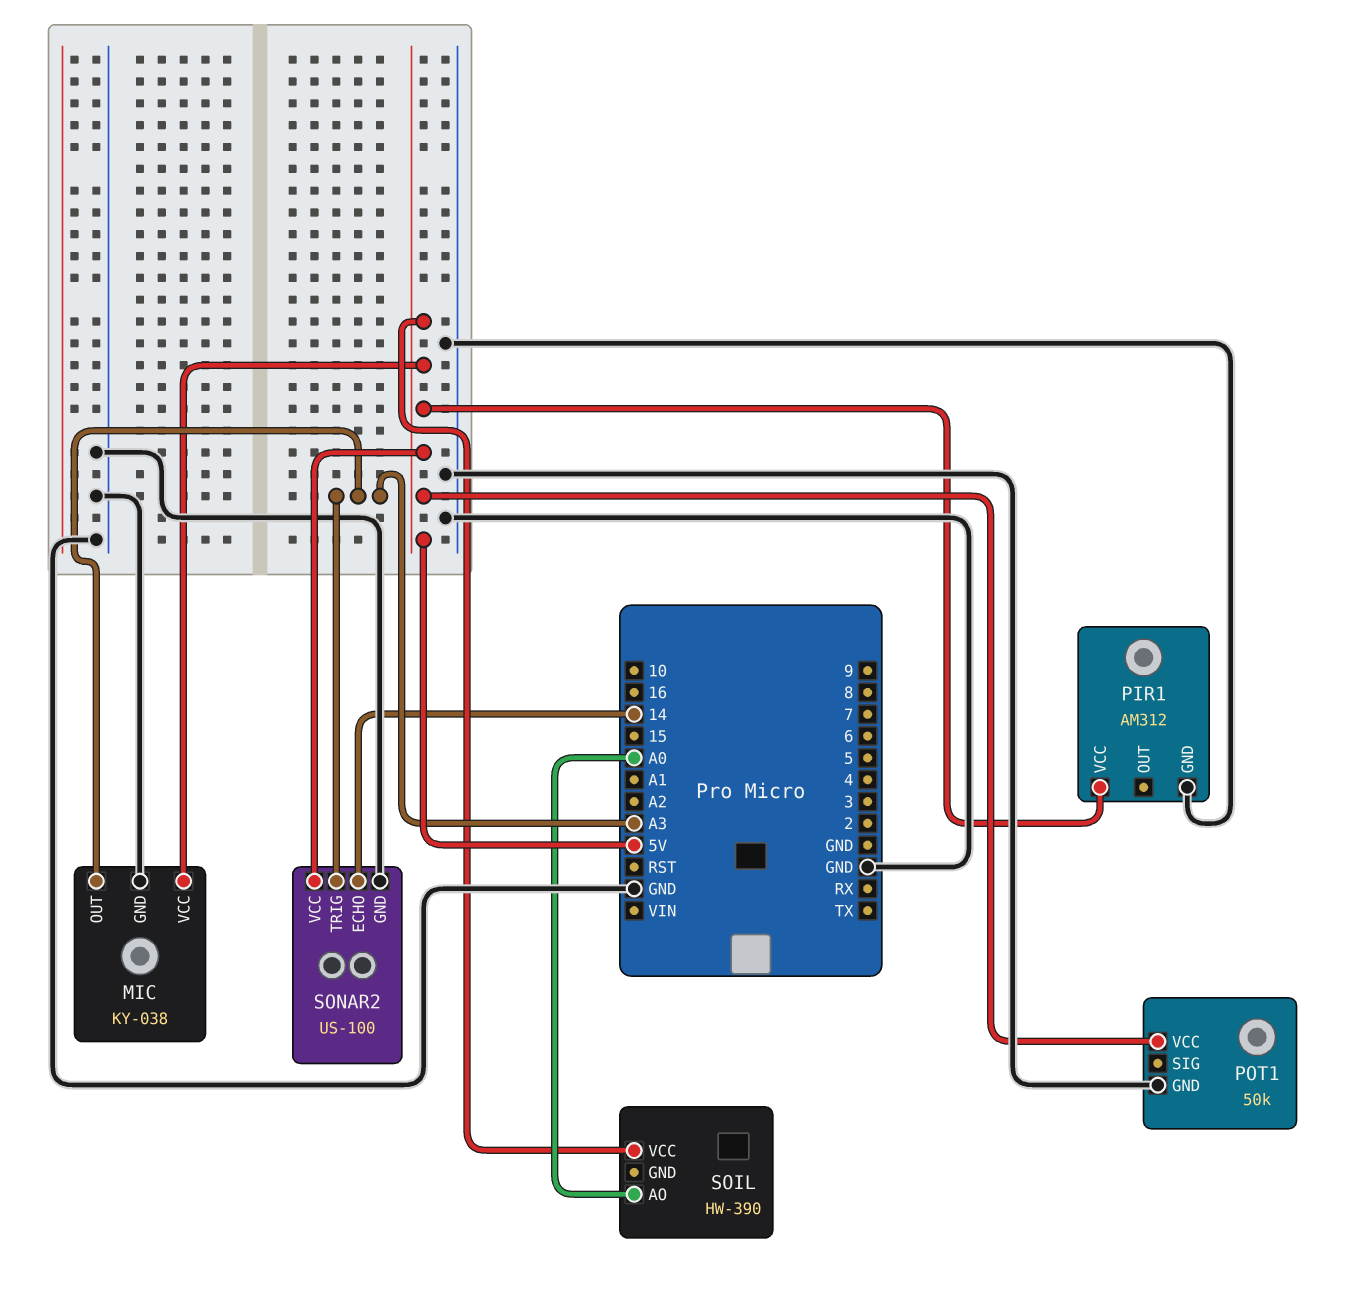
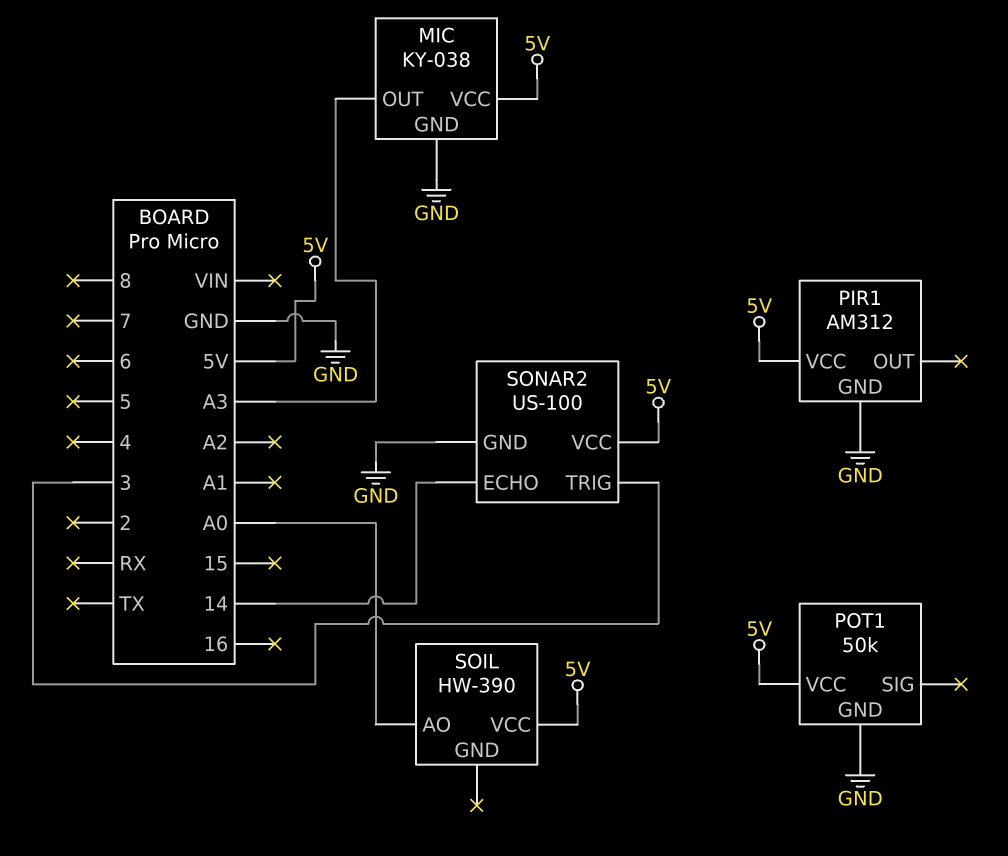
SONAR2 pin TRIG: A3 -> 3

